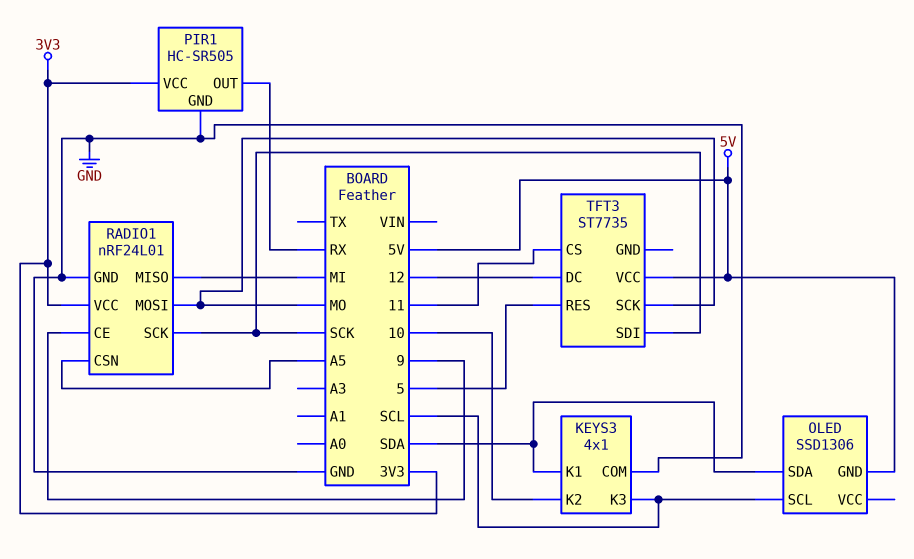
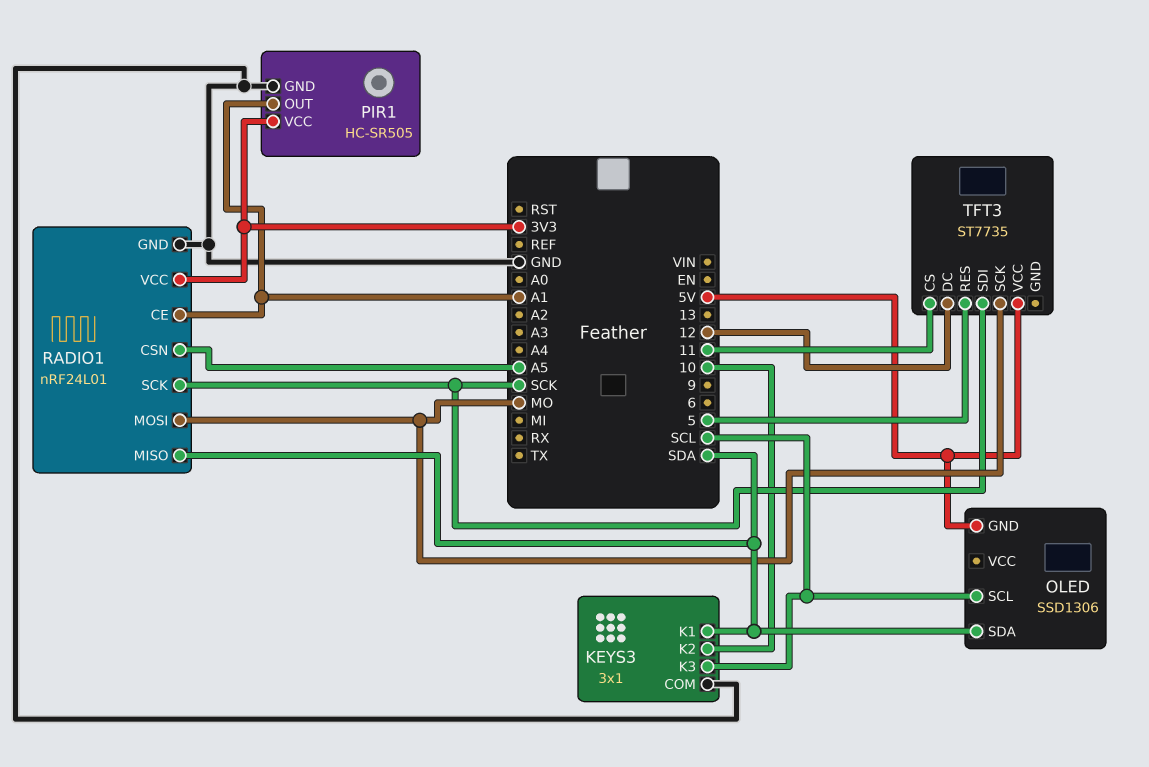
KEYS3: 4x1 -> 3x1
PIR1 pin OUT: RX -> A1
RADIO1 pin CE: 9 -> A1
RADIO1 pin MISO: MI -> SDA

